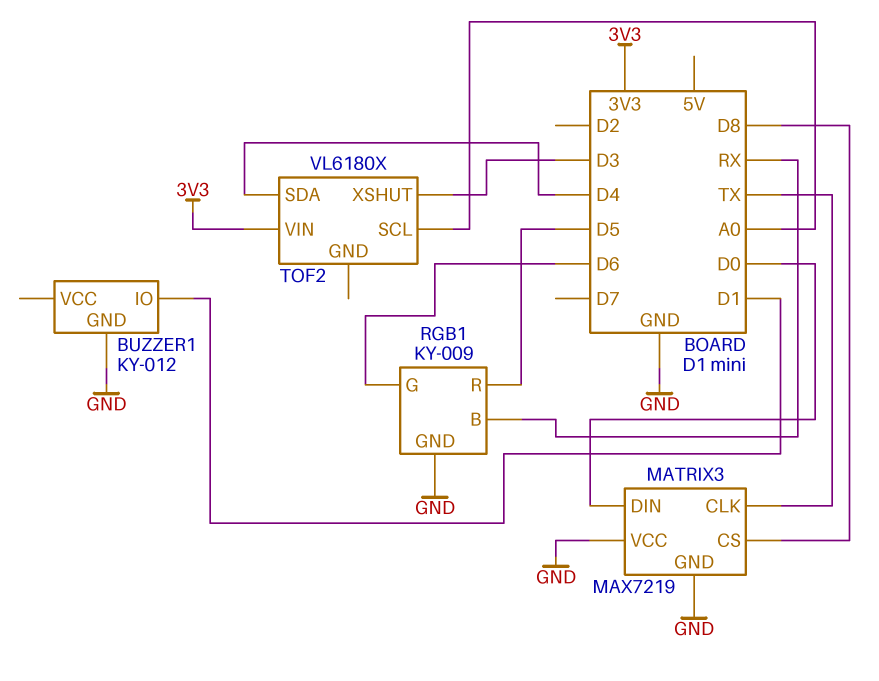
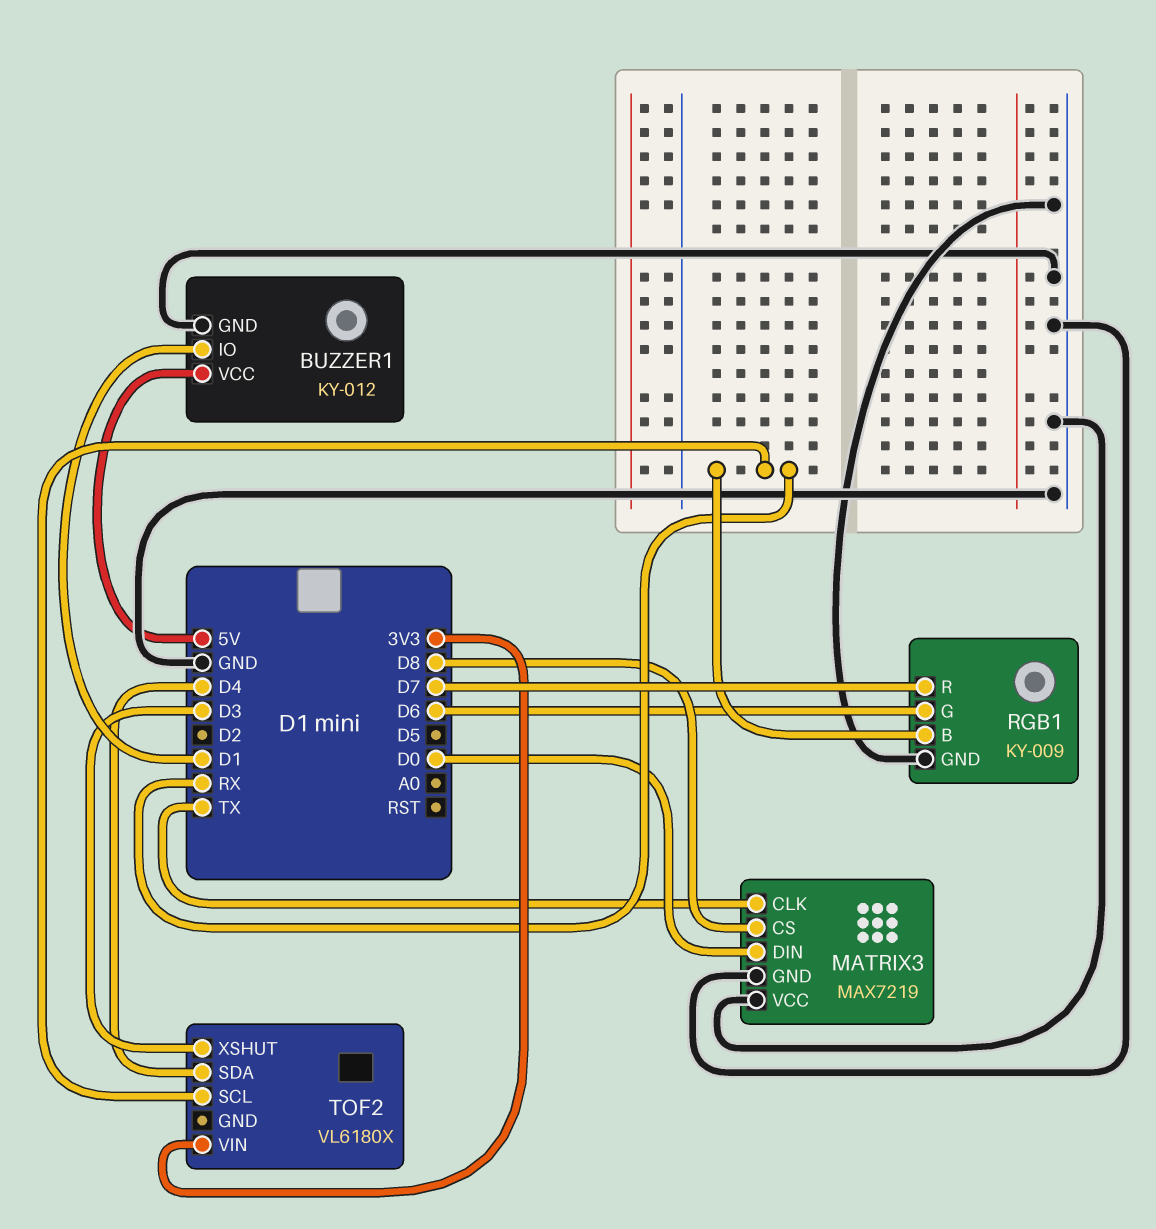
BUZZER1 pin VCC: none -> 5V
RGB1 pin R: D5 -> D7
TOF2 pin SCL: A0 -> RX

